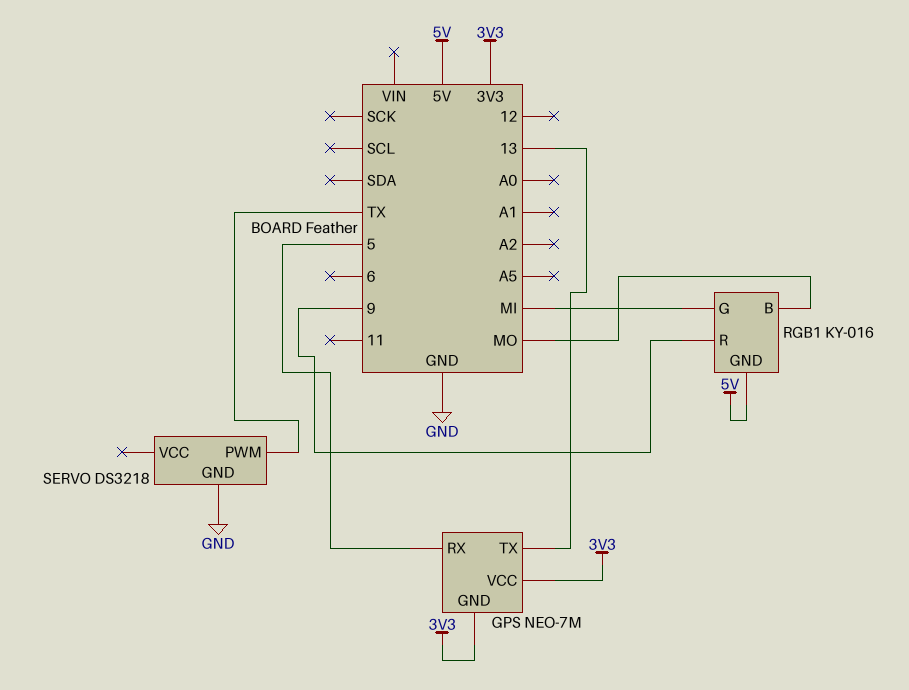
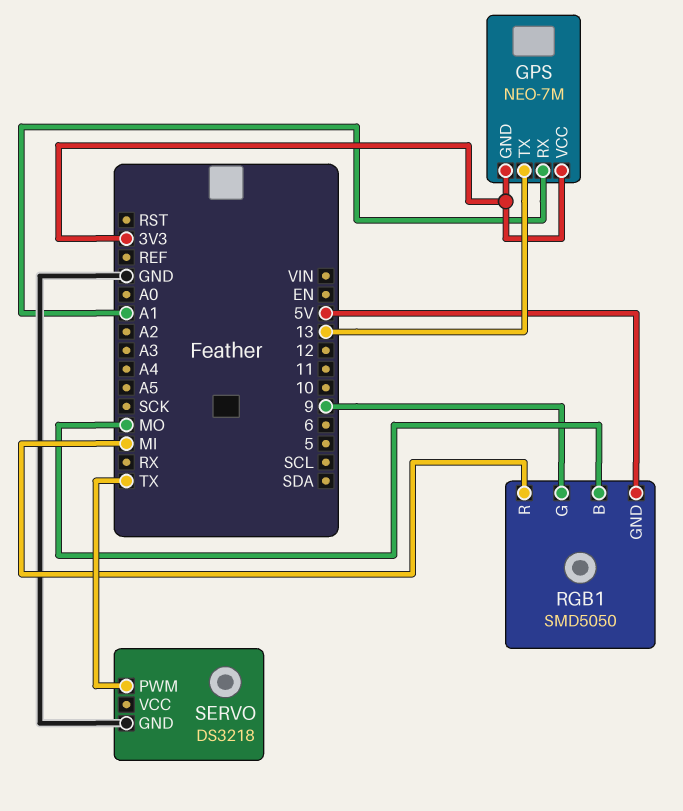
GPS pin RX: 5 -> A1
RGB1: KY-016 -> SMD5050
RGB1 pin G: MI -> 9
RGB1 pin R: 9 -> MI

